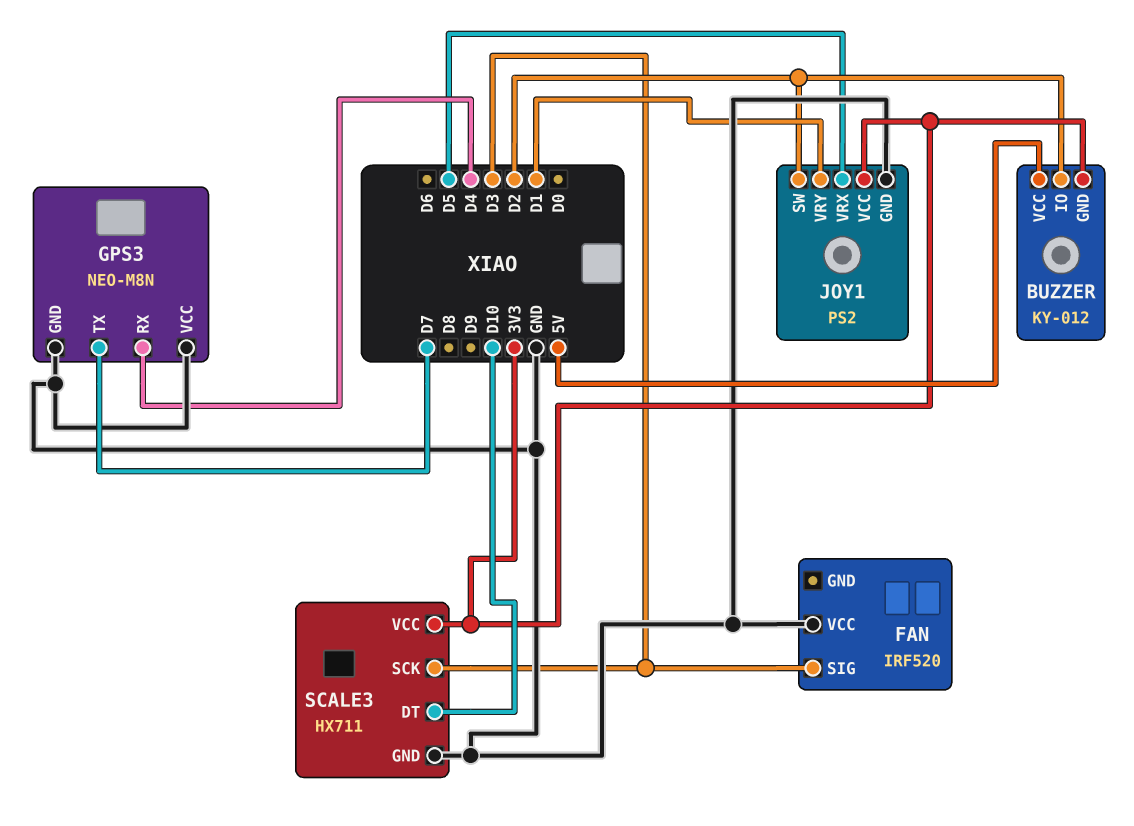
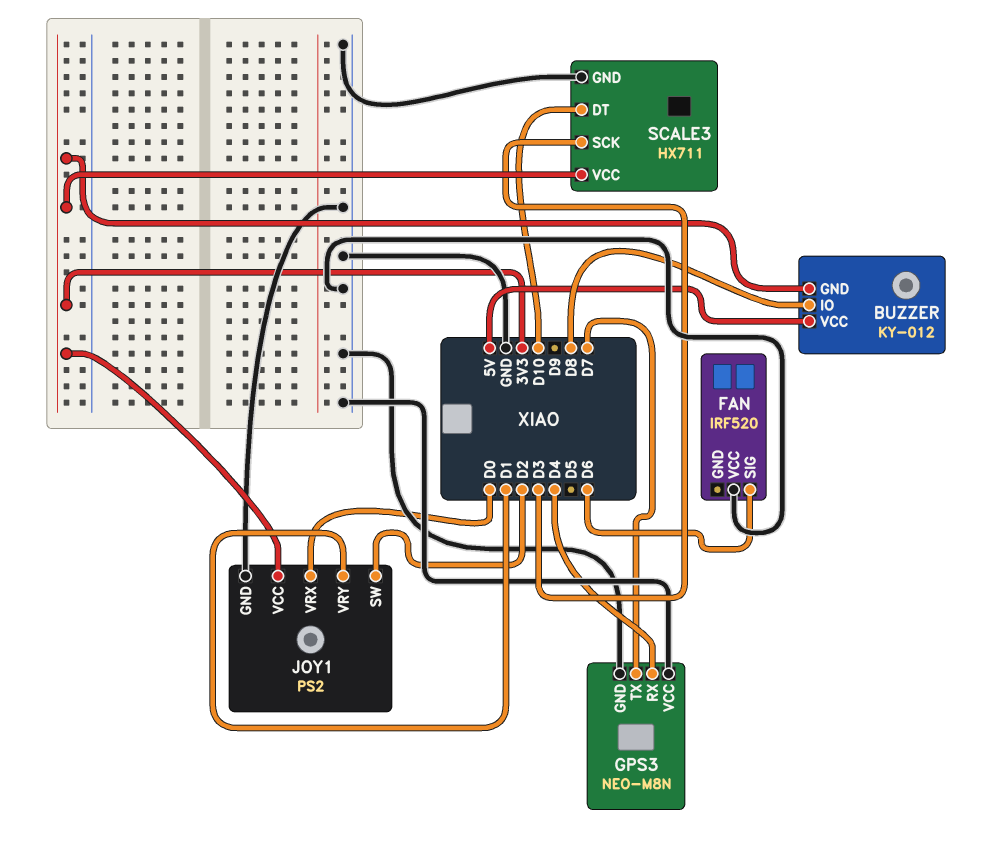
BUZZER pin IO: D2 -> D8
FAN pin SIG: D3 -> D6
JOY1 pin VRX: D5 -> D0

